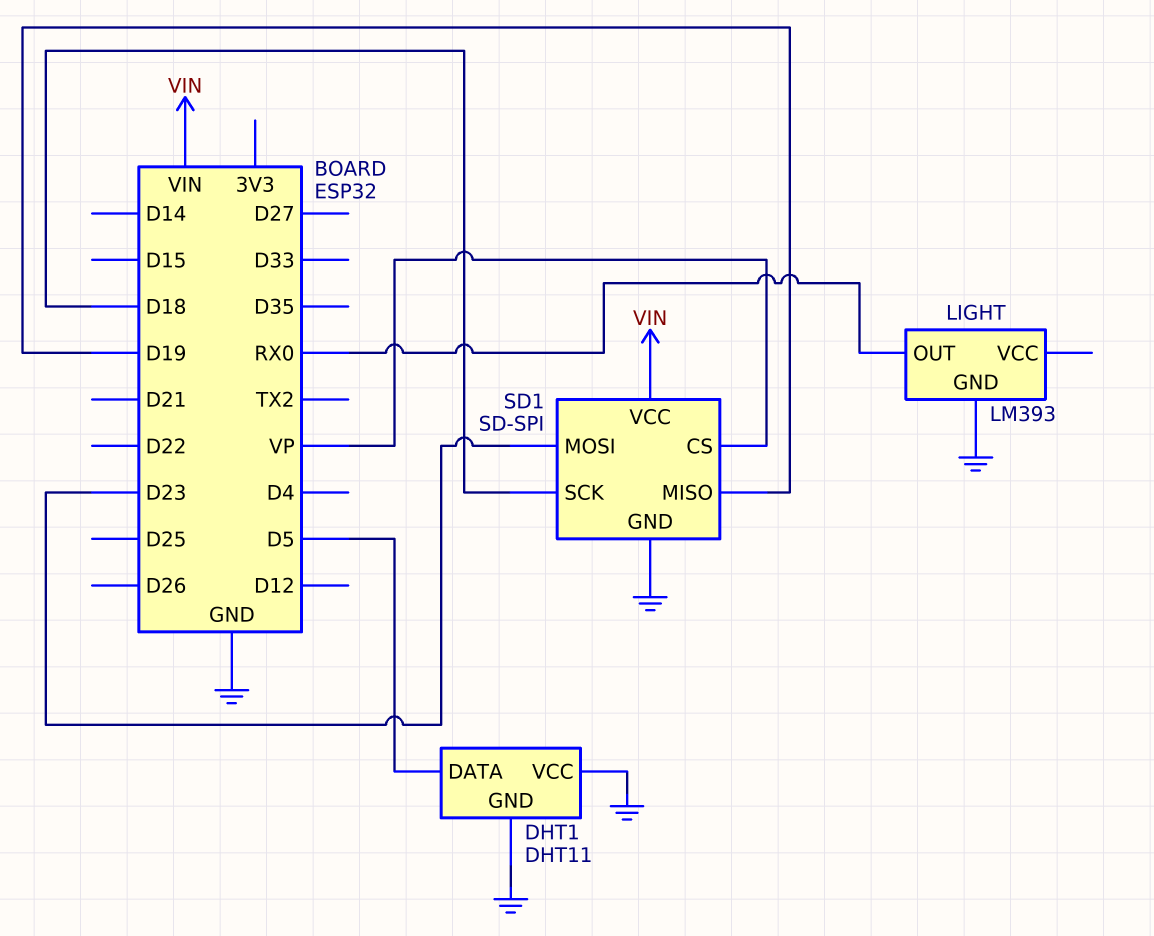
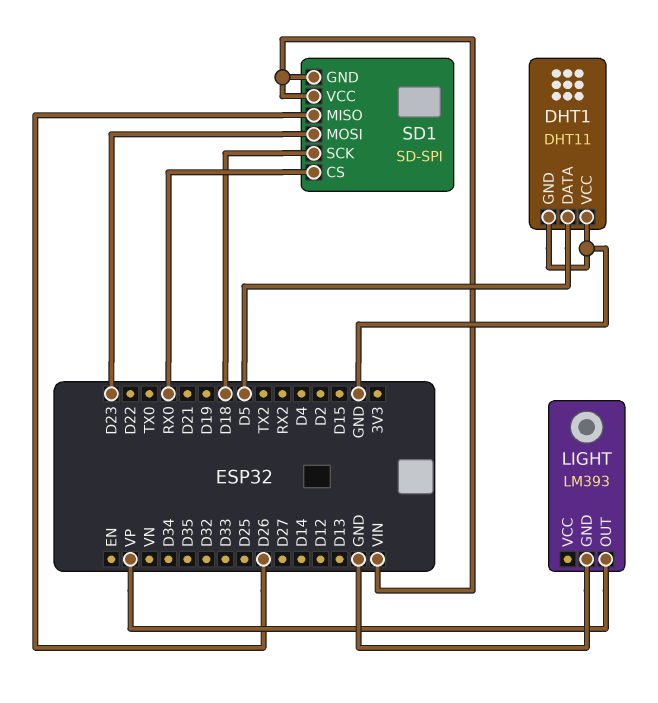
LIGHT pin OUT: RX0 -> VP
SD1 pin CS: VP -> RX0
SD1 pin GND: GND -> VIN
SD1 pin MISO: D19 -> D26

